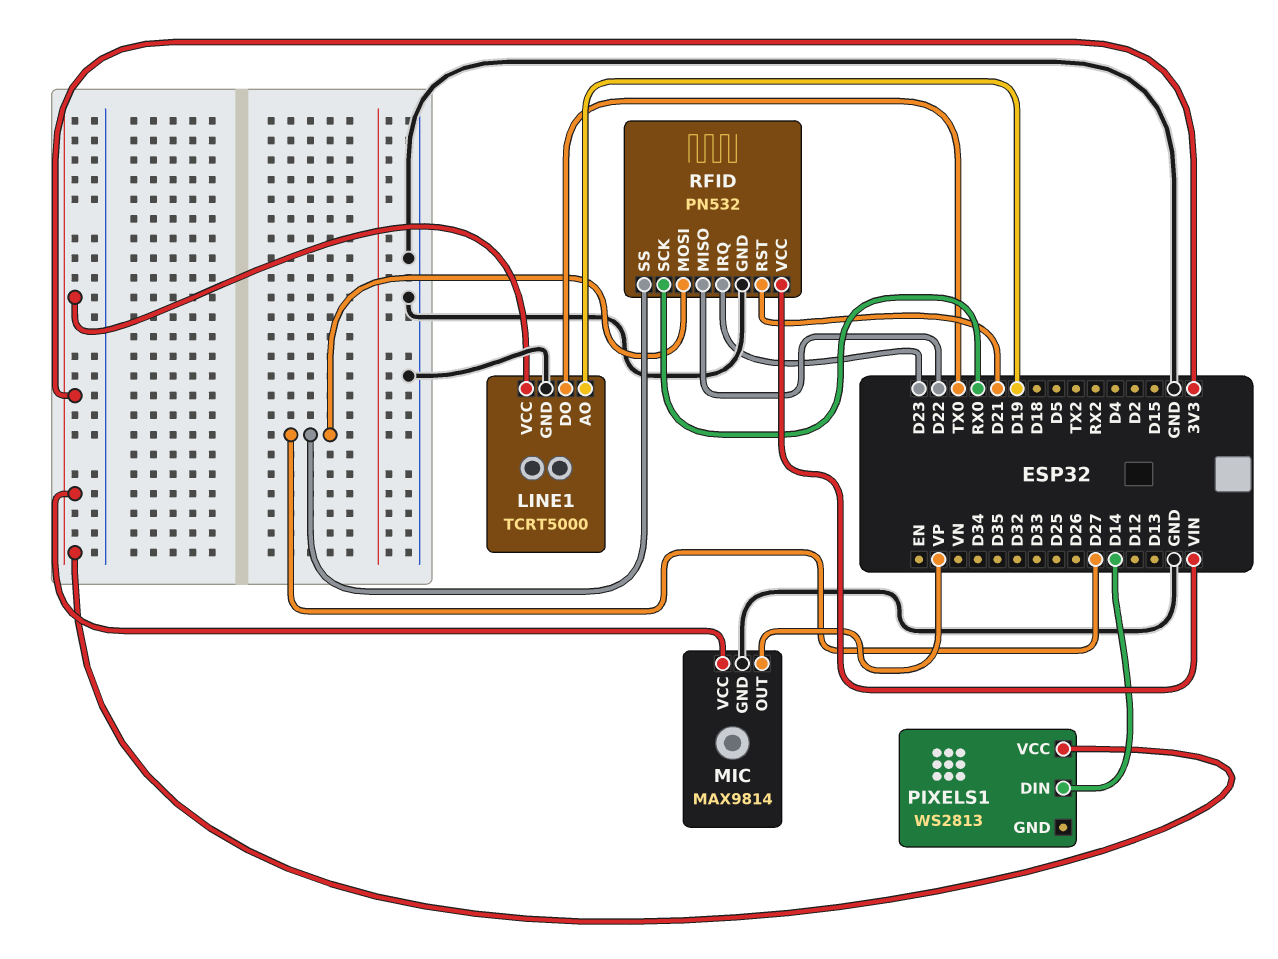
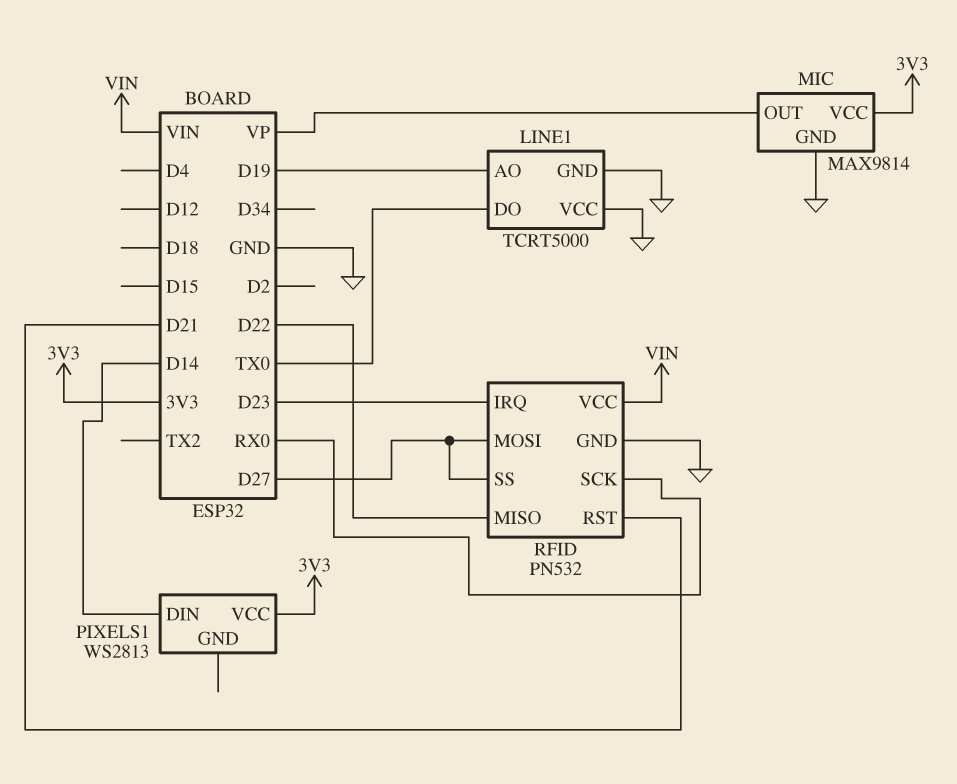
LINE1 pin VCC: 3V3 -> GND

